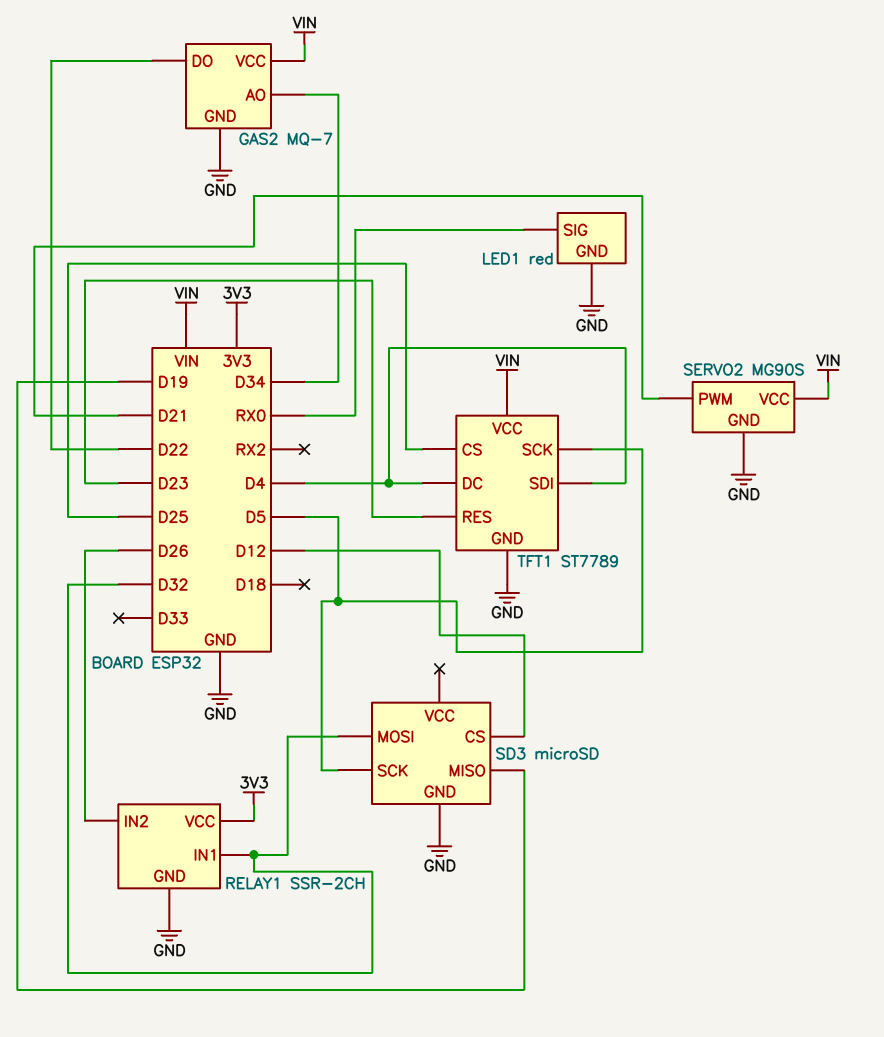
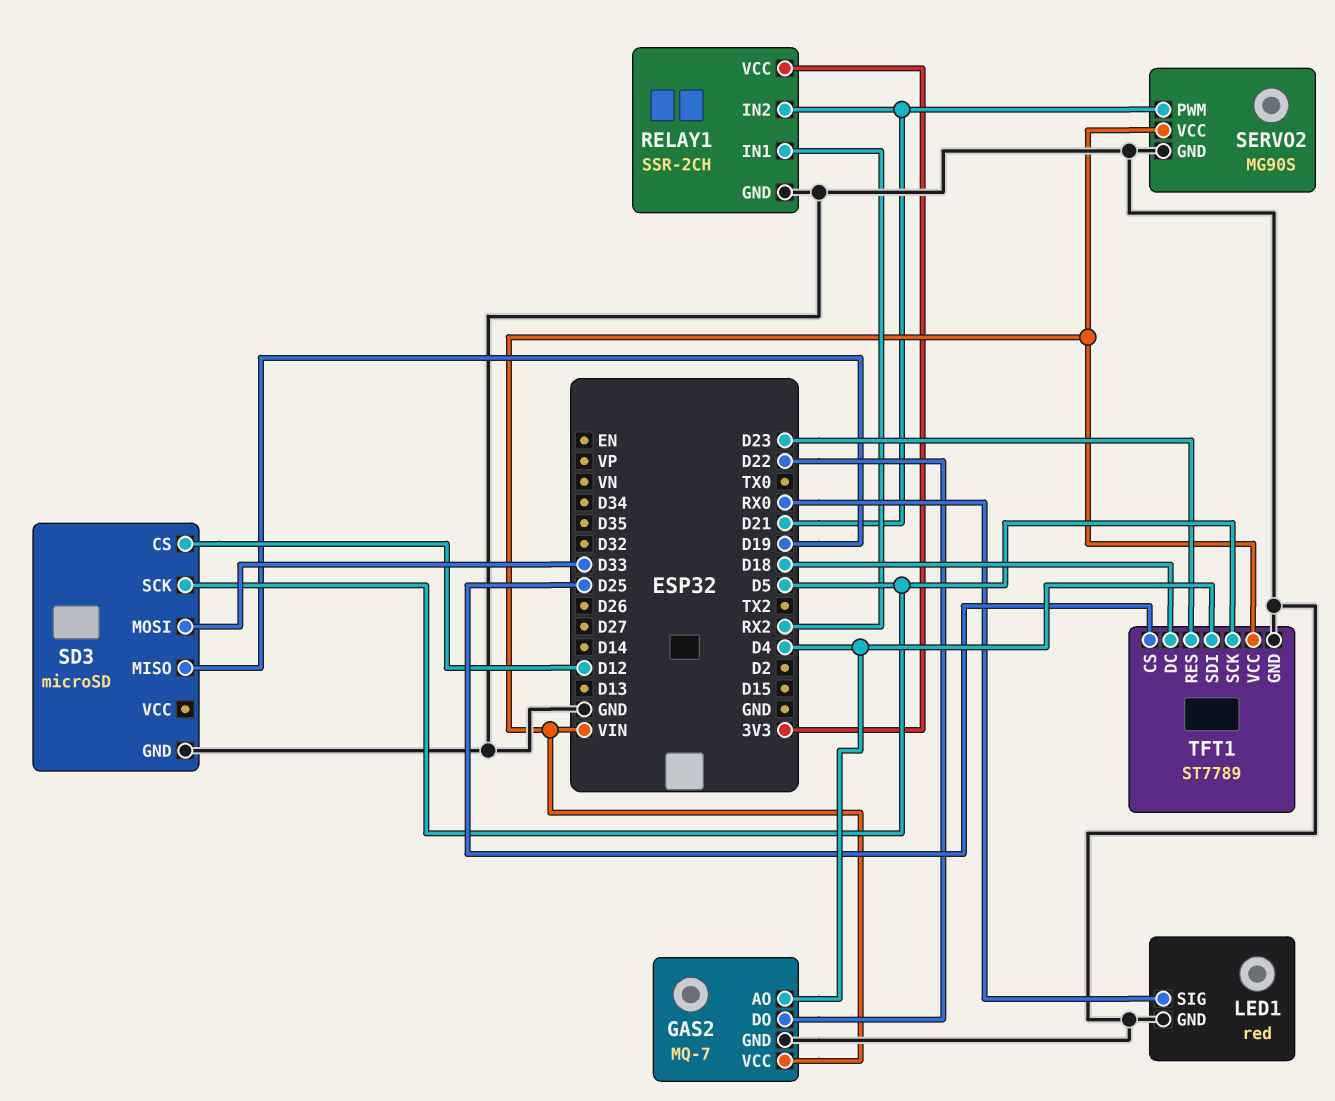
GAS2 pin AO: D34 -> D4
RELAY1 pin IN1: D32 -> RX2
RELAY1 pin IN2: D26 -> D21
SD3 pin MOSI: D32 -> D33
TFT1 pin DC: D4 -> D18

